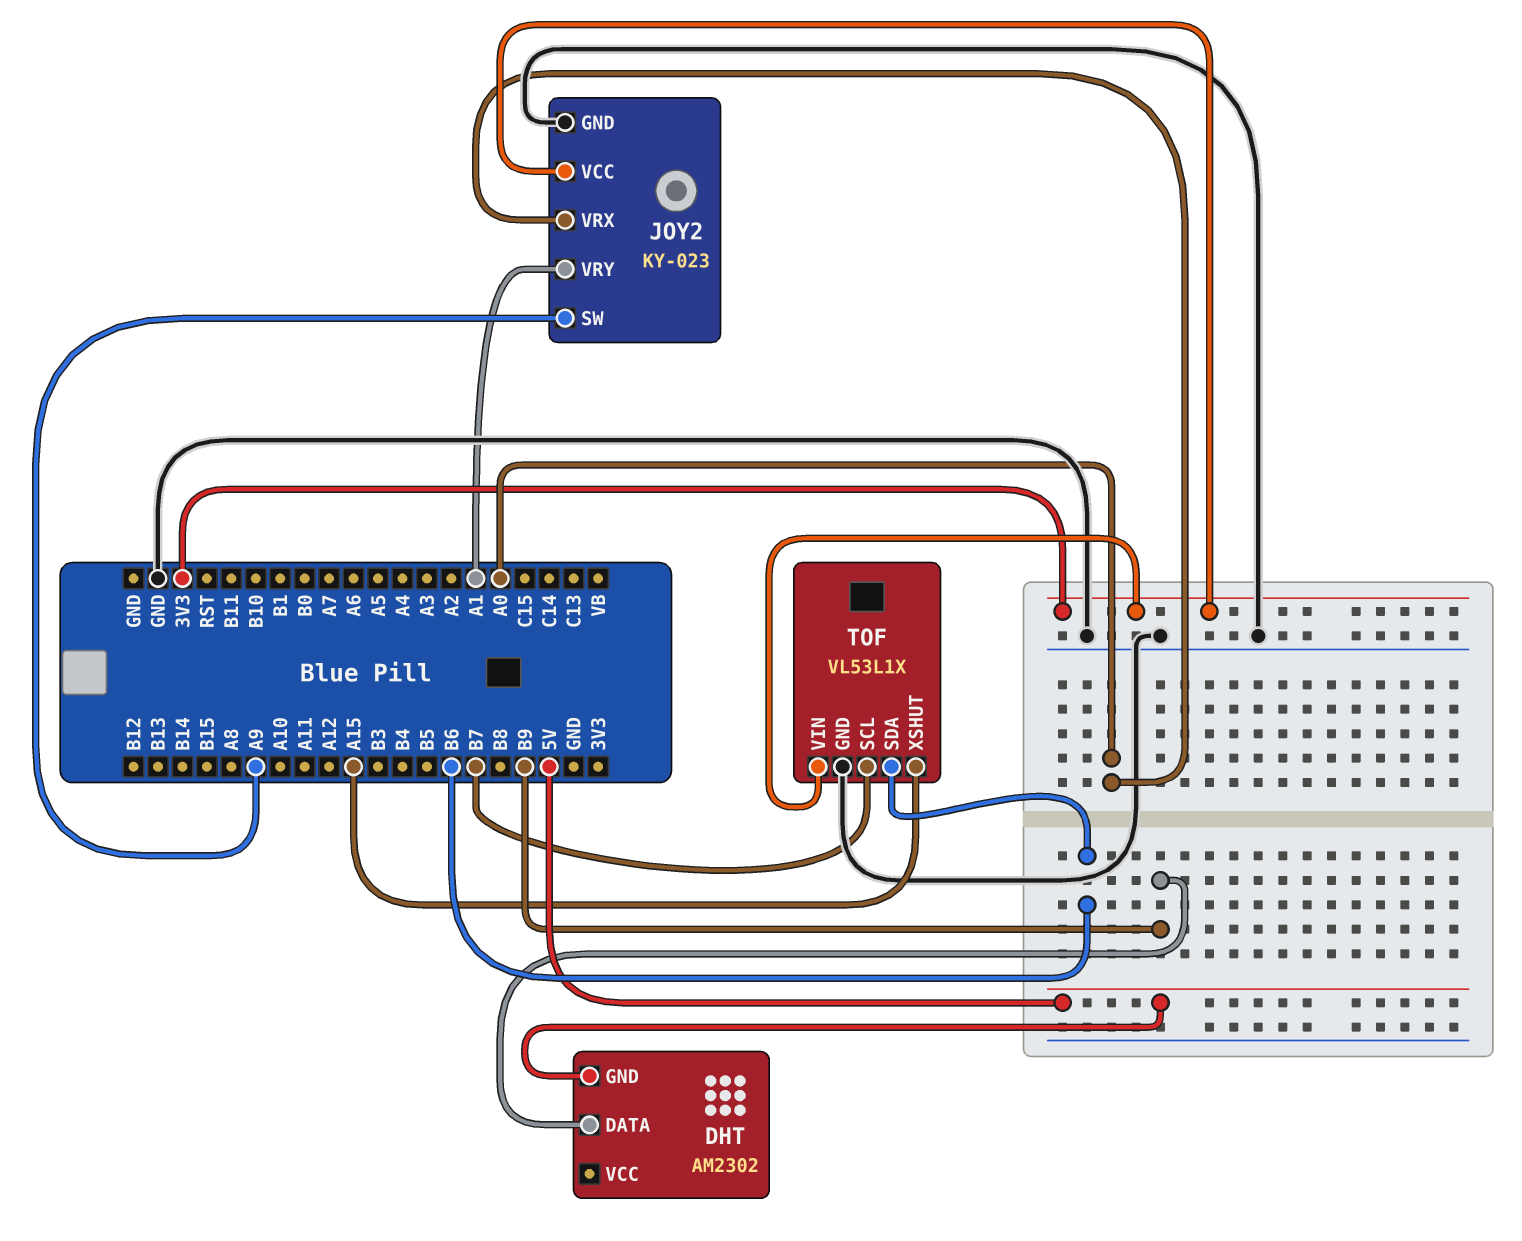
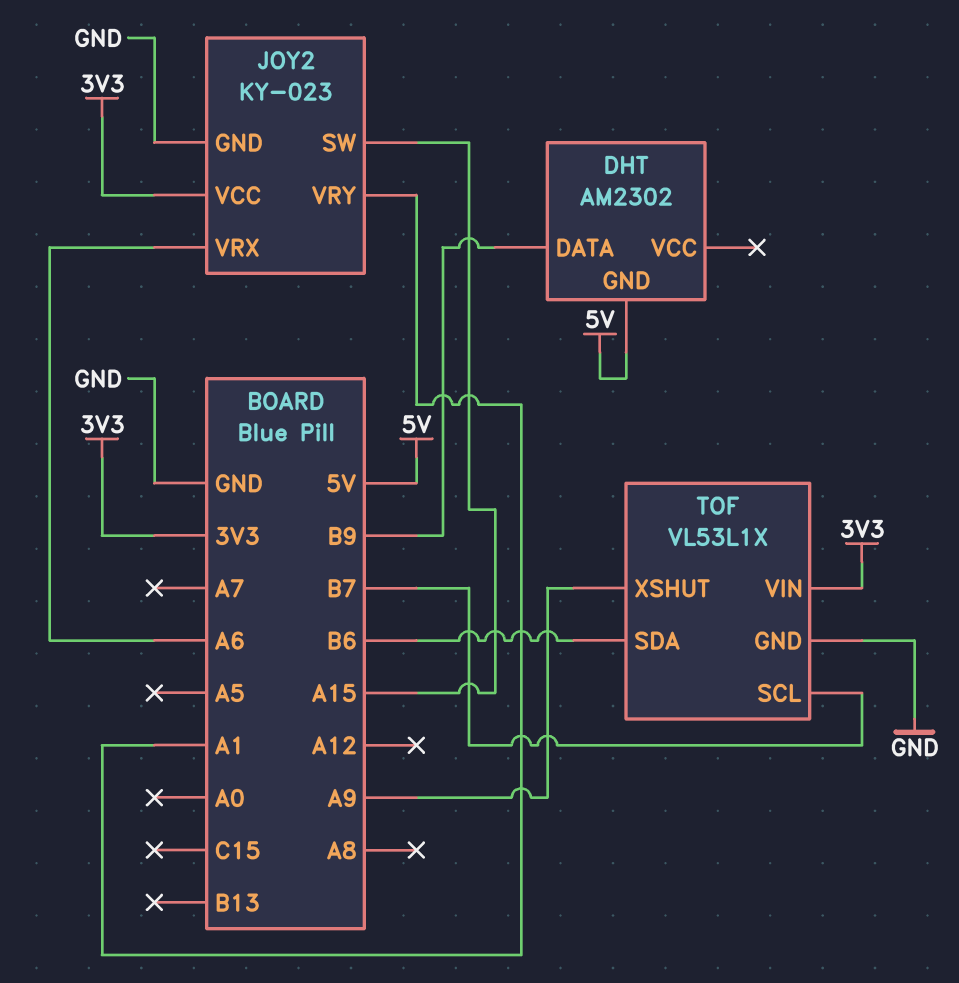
JOY2 pin SW: A9 -> A15
JOY2 pin VRX: A0 -> A6
TOF pin XSHUT: A15 -> A9

